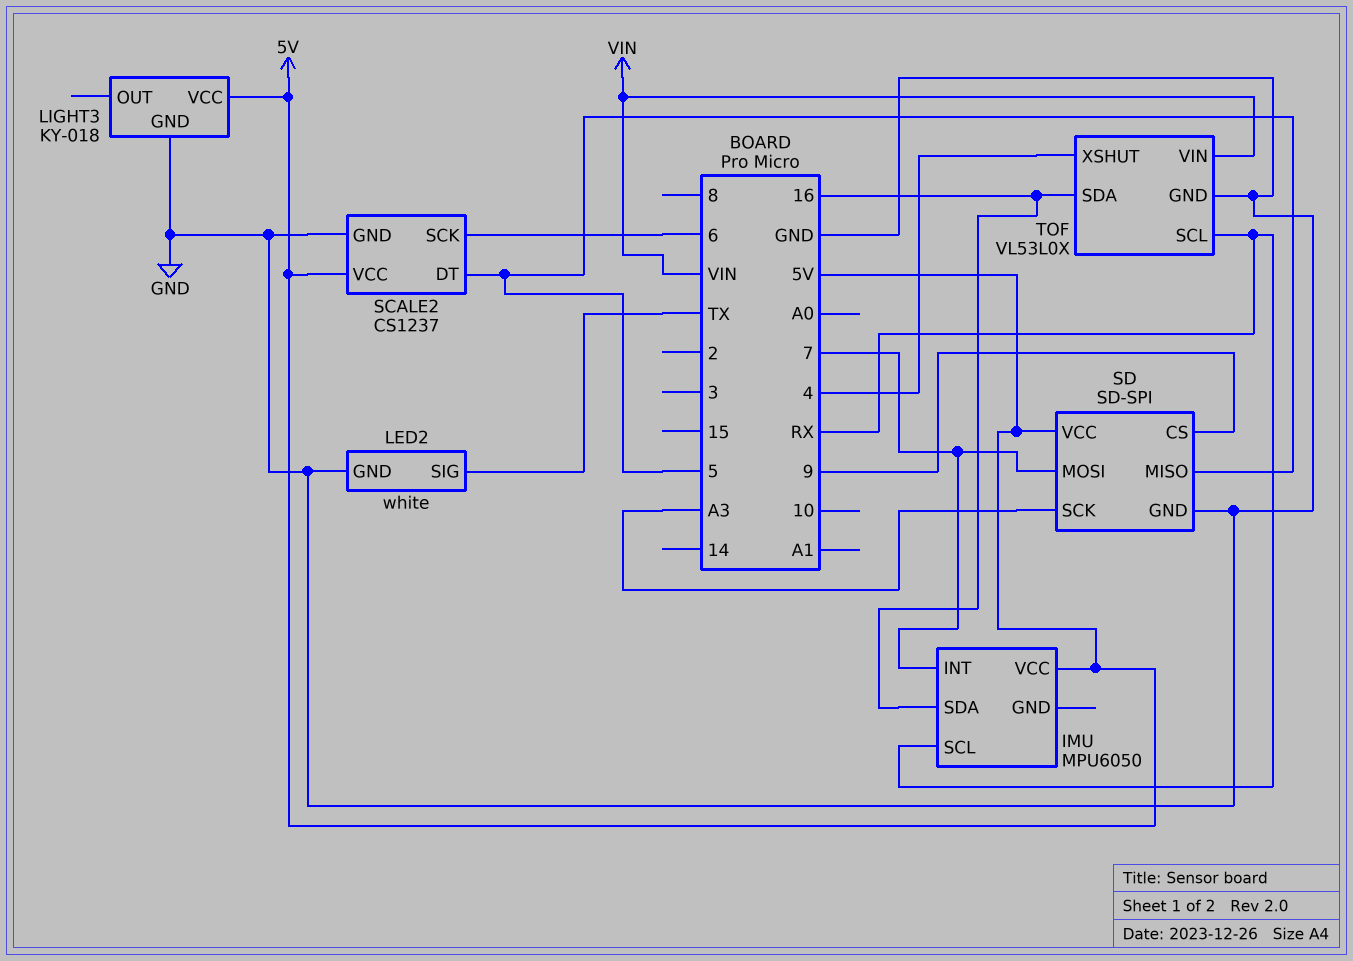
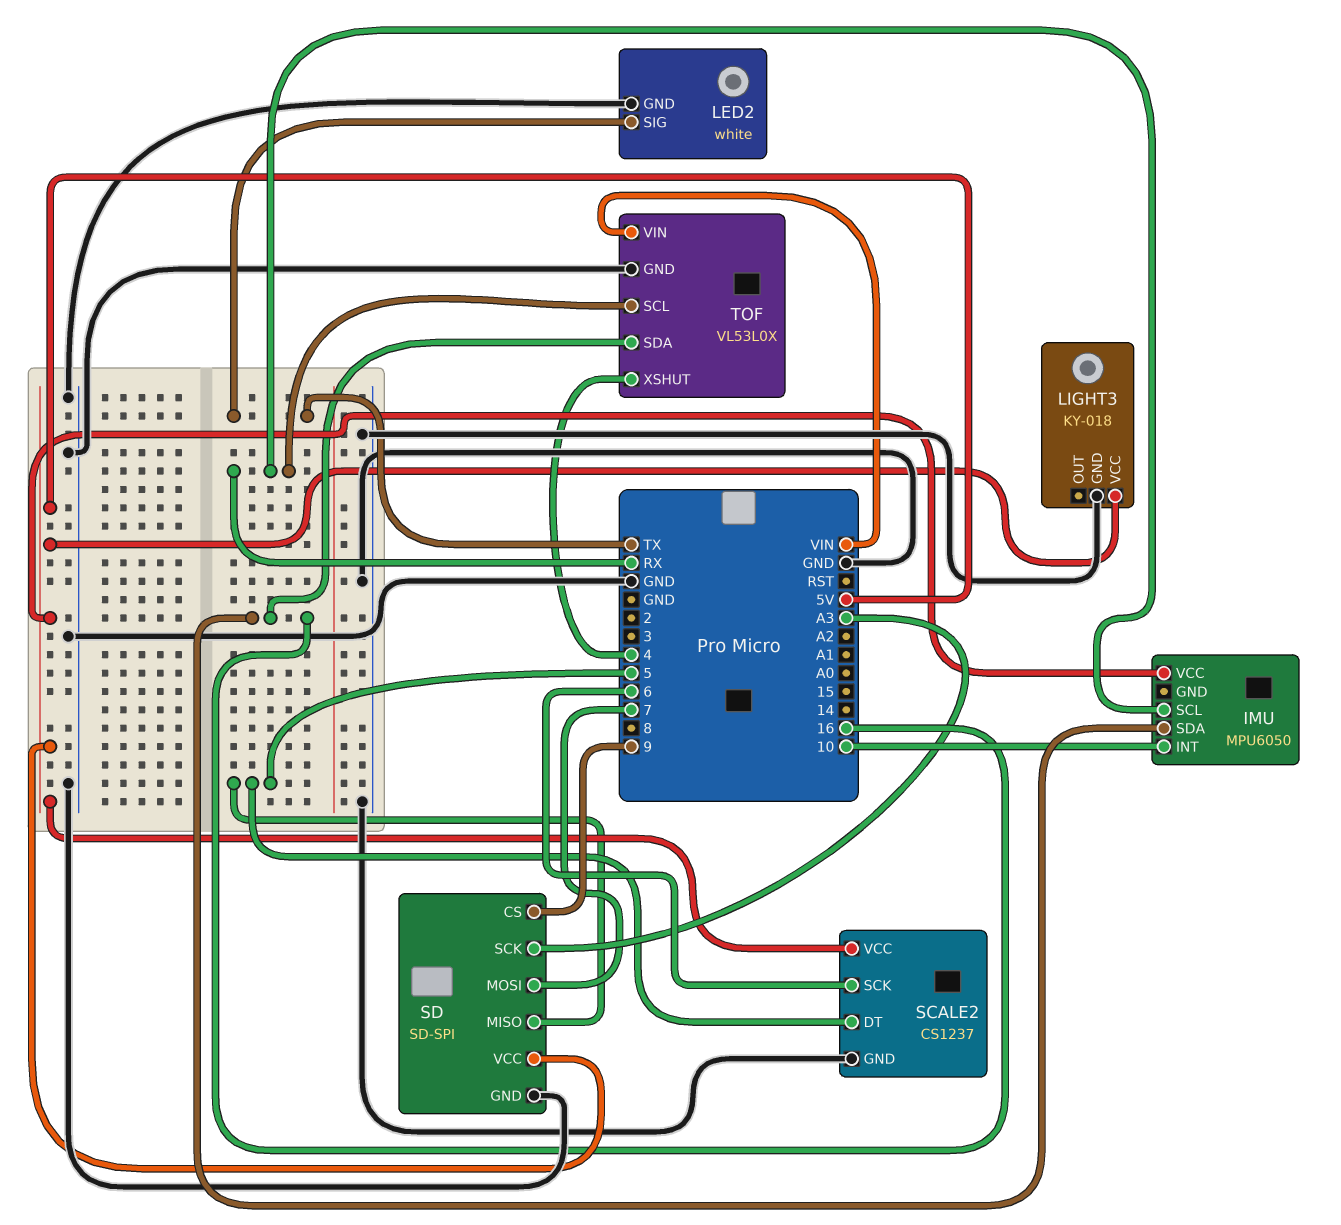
IMU pin INT: 7 -> 10

